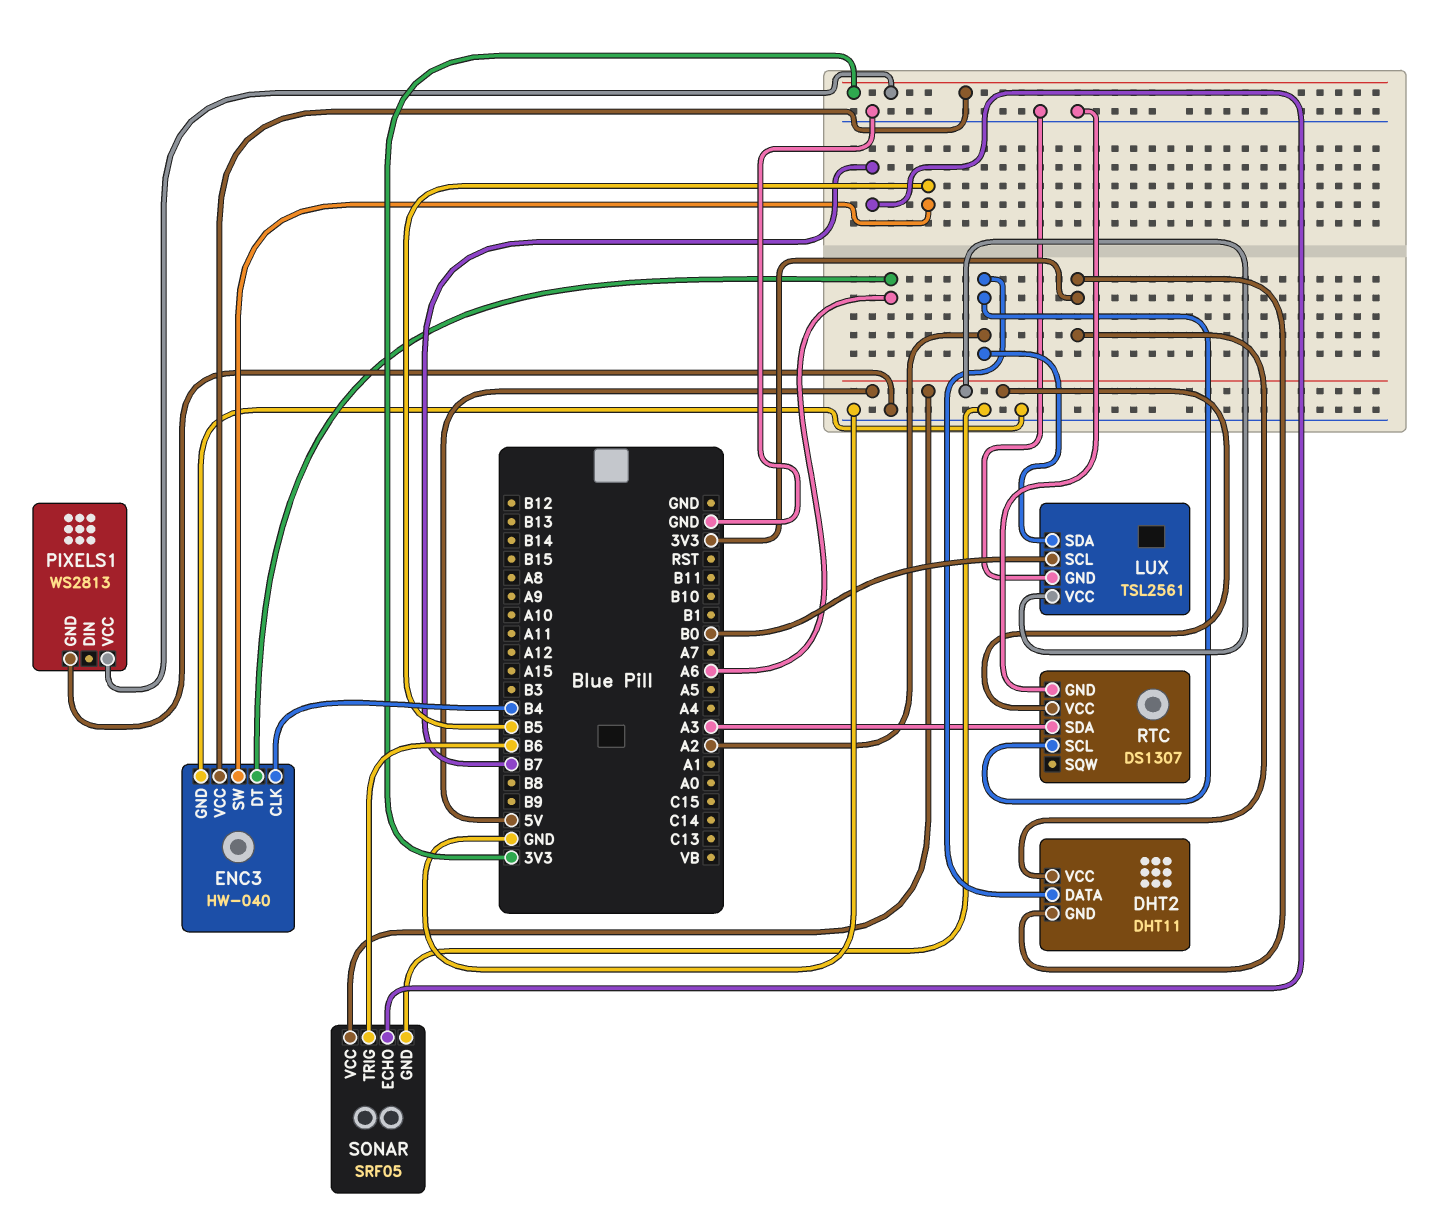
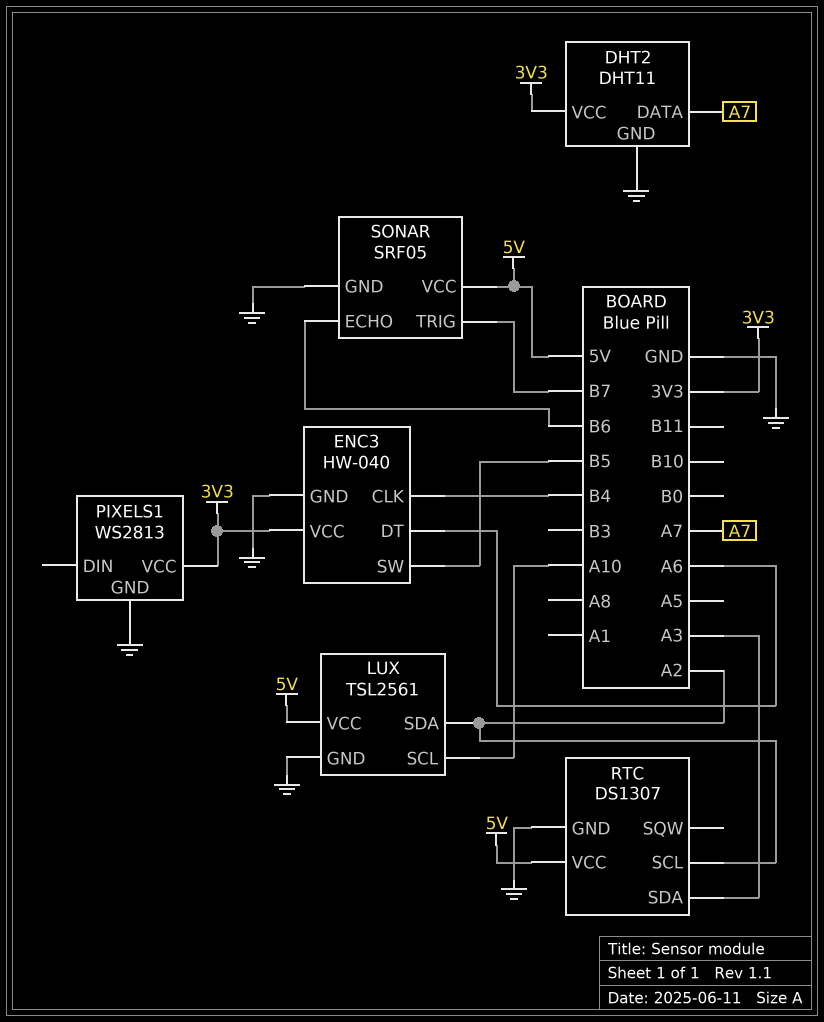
DHT2 pin DATA: A2 -> A7
DHT2 pin GND: 3V3 -> GND
LUX pin SCL: B0 -> A10
SONAR pin ECHO: B7 -> B6
SONAR pin TRIG: B6 -> B7

